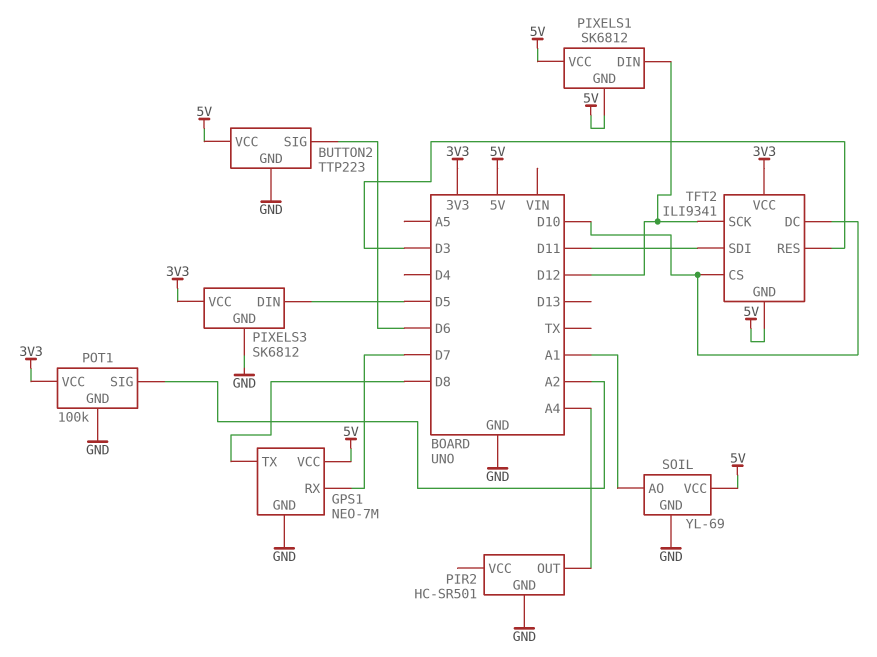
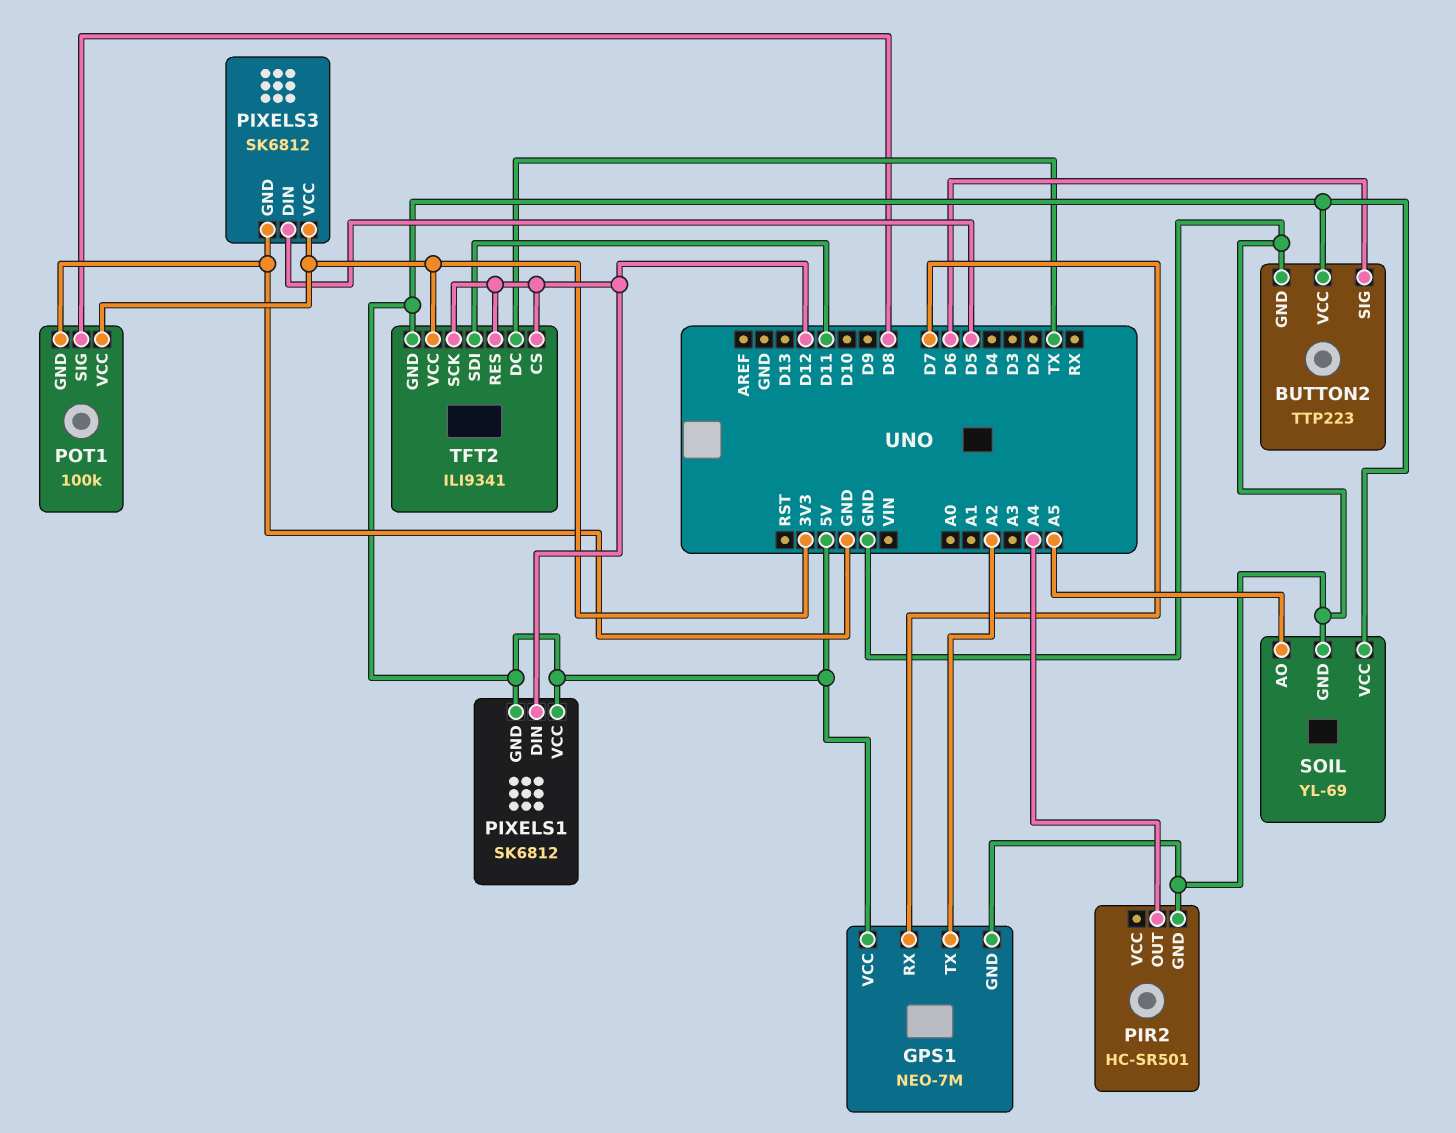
GPS1 pin TX: D8 -> A2
POT1 pin SIG: A2 -> D8
SOIL pin AO: A1 -> A5
TFT2 pin CS: D10 -> D12
TFT2 pin DC: D10 -> TX
TFT2 pin RES: D3 -> D12

